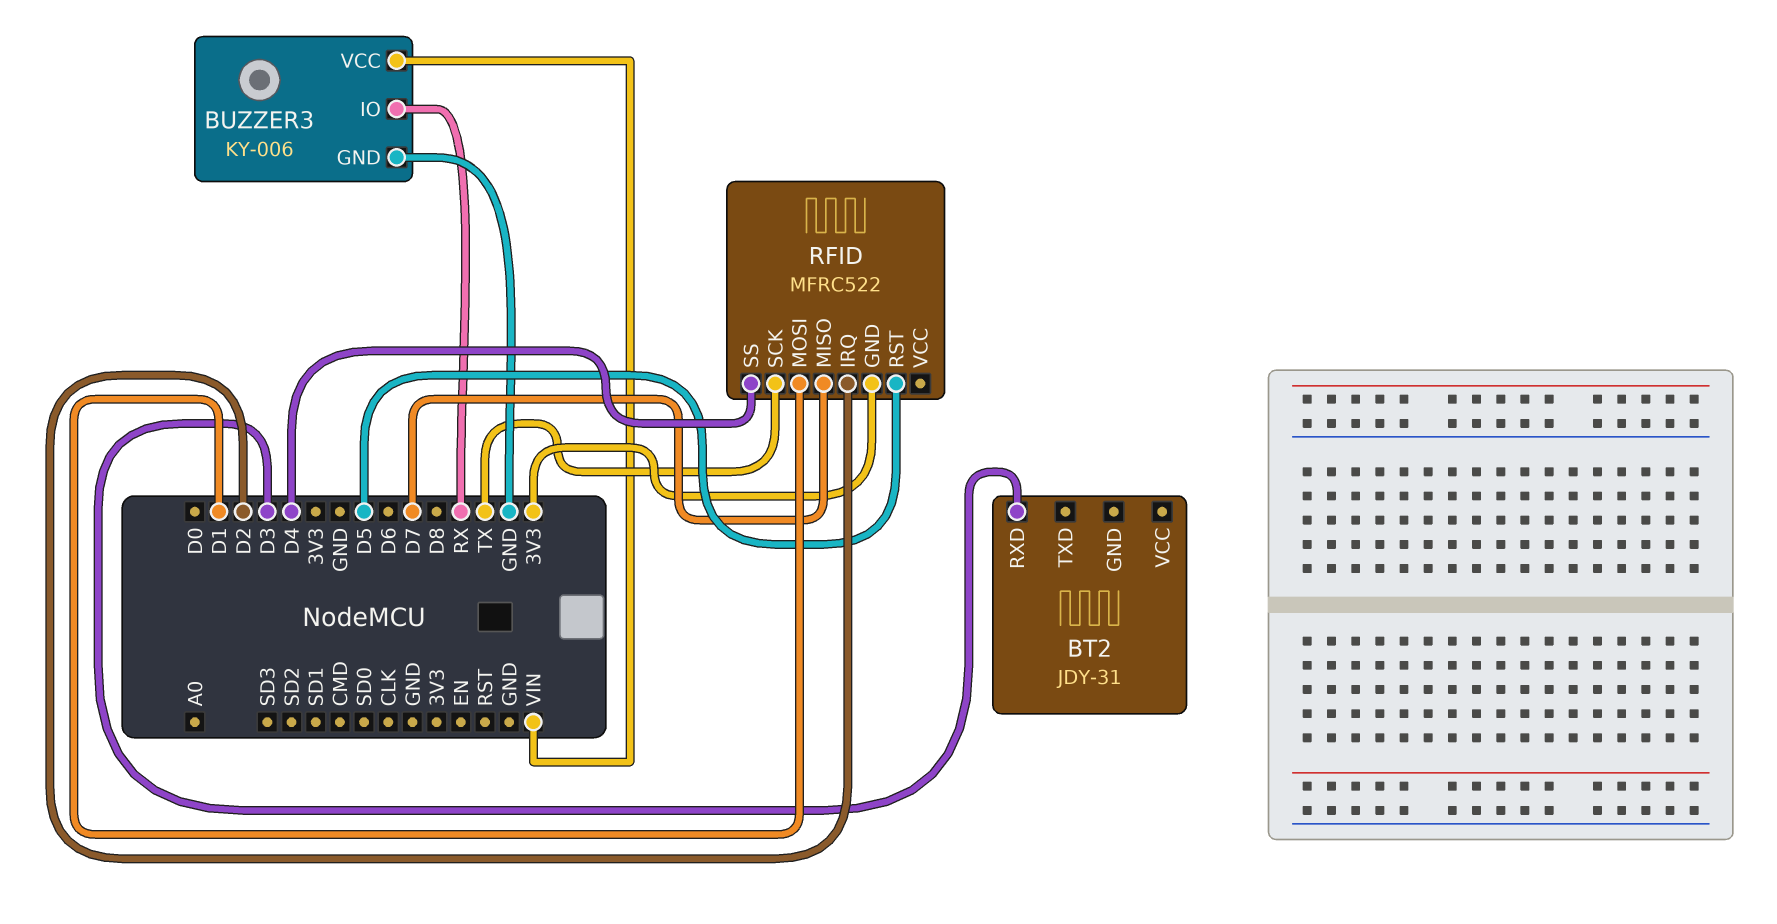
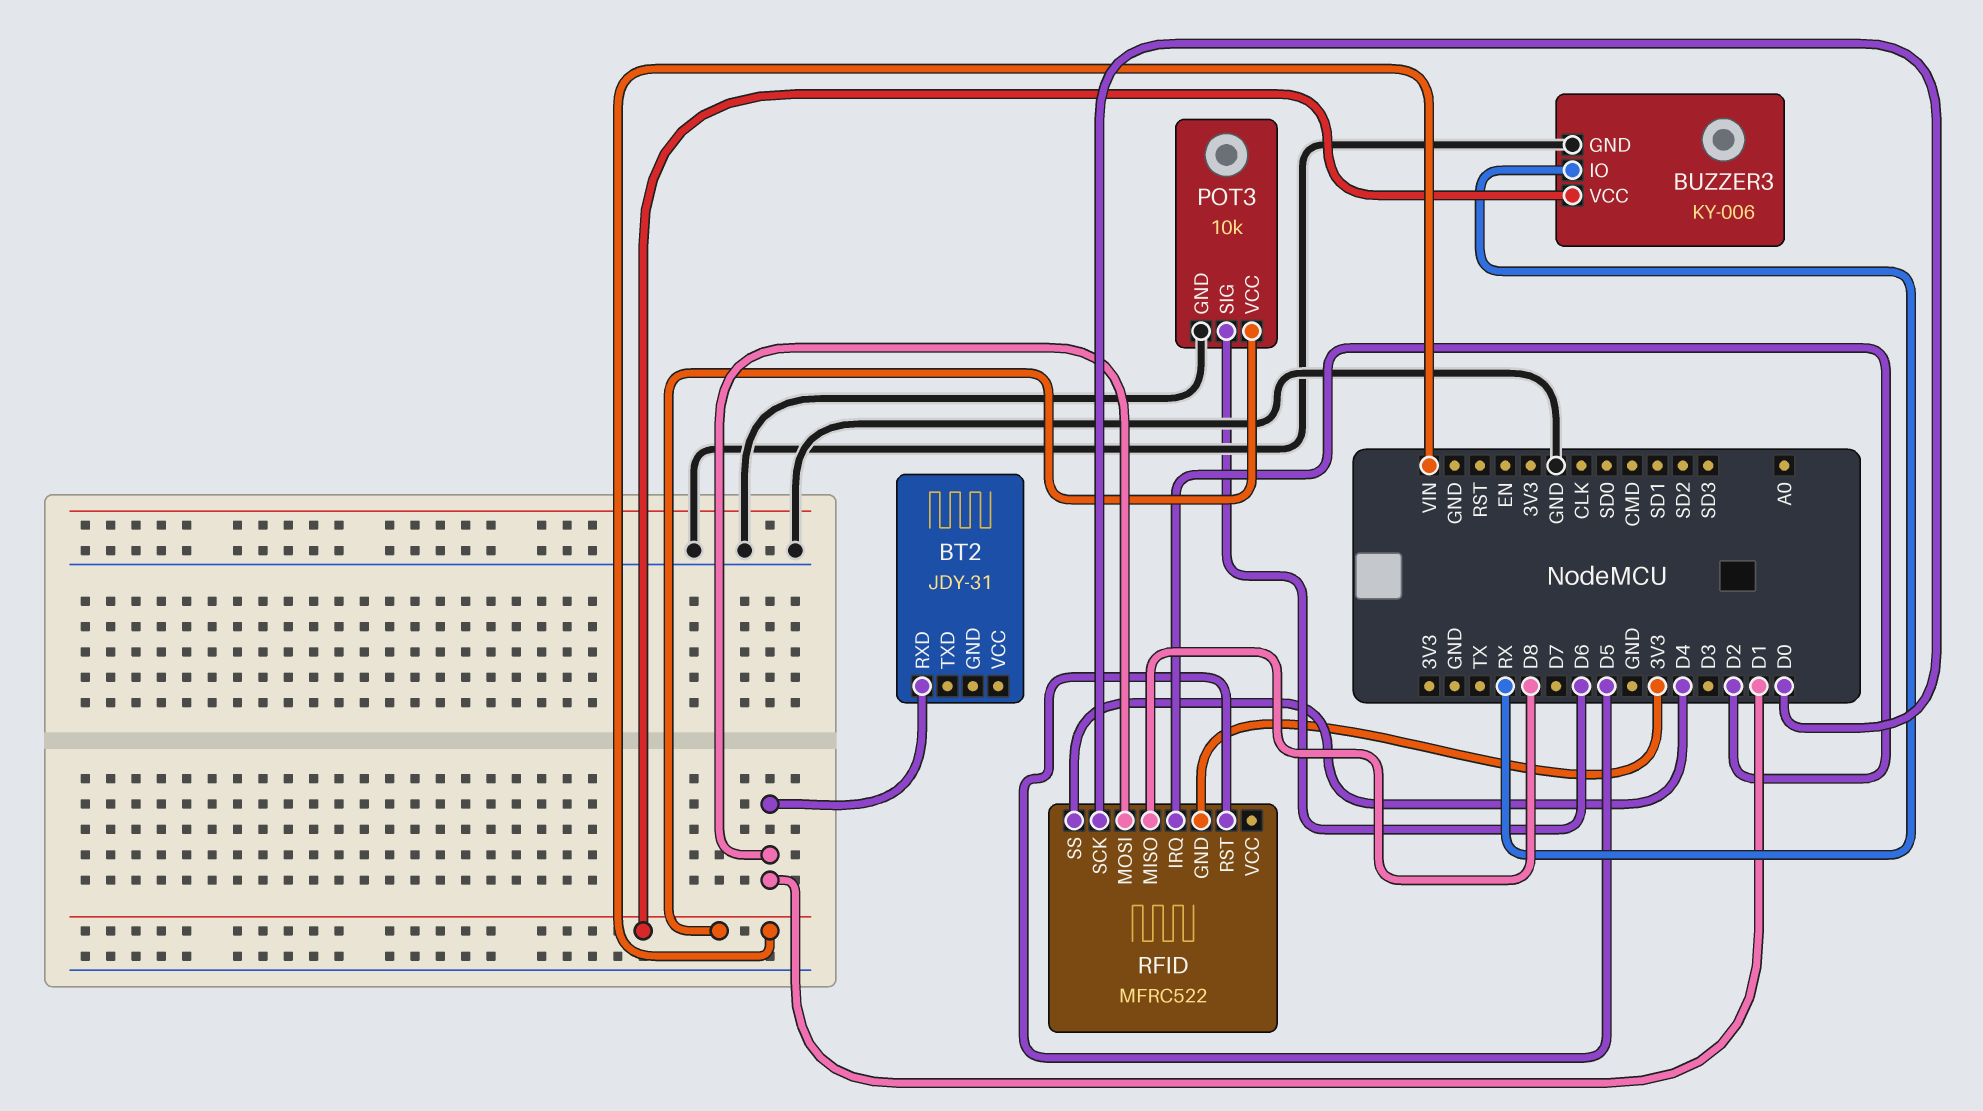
BT2 pin RXD: D3 -> D1
POT3: none -> 10k
POT3 pin GND: none -> GND
POT3 pin SIG: none -> D6
POT3 pin VCC: none -> VIN
RFID pin MISO: D7 -> D8
RFID pin SCK: TX -> D0

